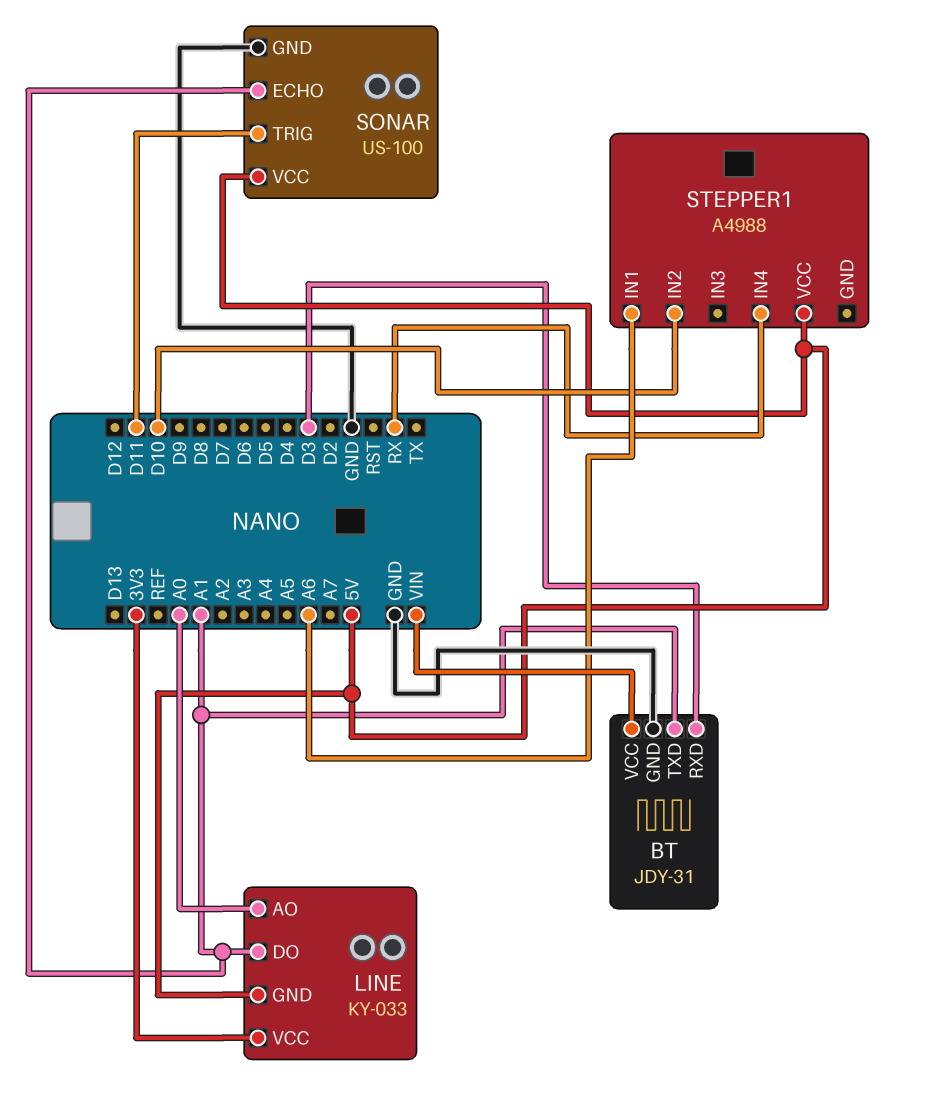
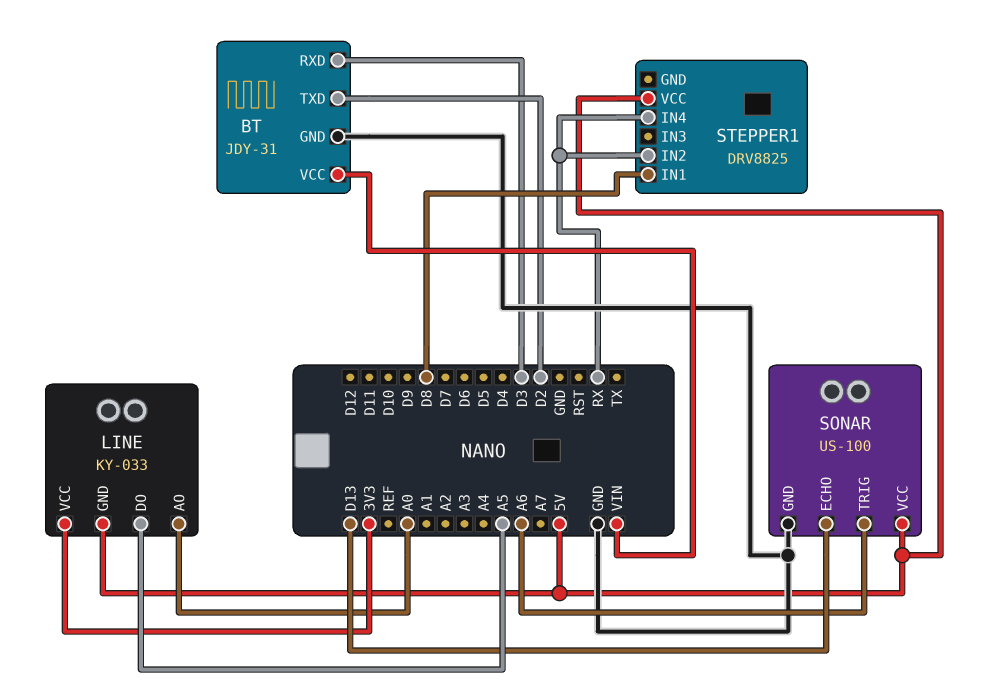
BT pin TXD: A1 -> D2
LINE pin DO: A1 -> A5
SONAR pin ECHO: A1 -> D13
SONAR pin TRIG: D11 -> A6
STEPPER1: A4988 -> DRV8825
STEPPER1 pin IN1: A6 -> D8
STEPPER1 pin IN2: D10 -> RX

